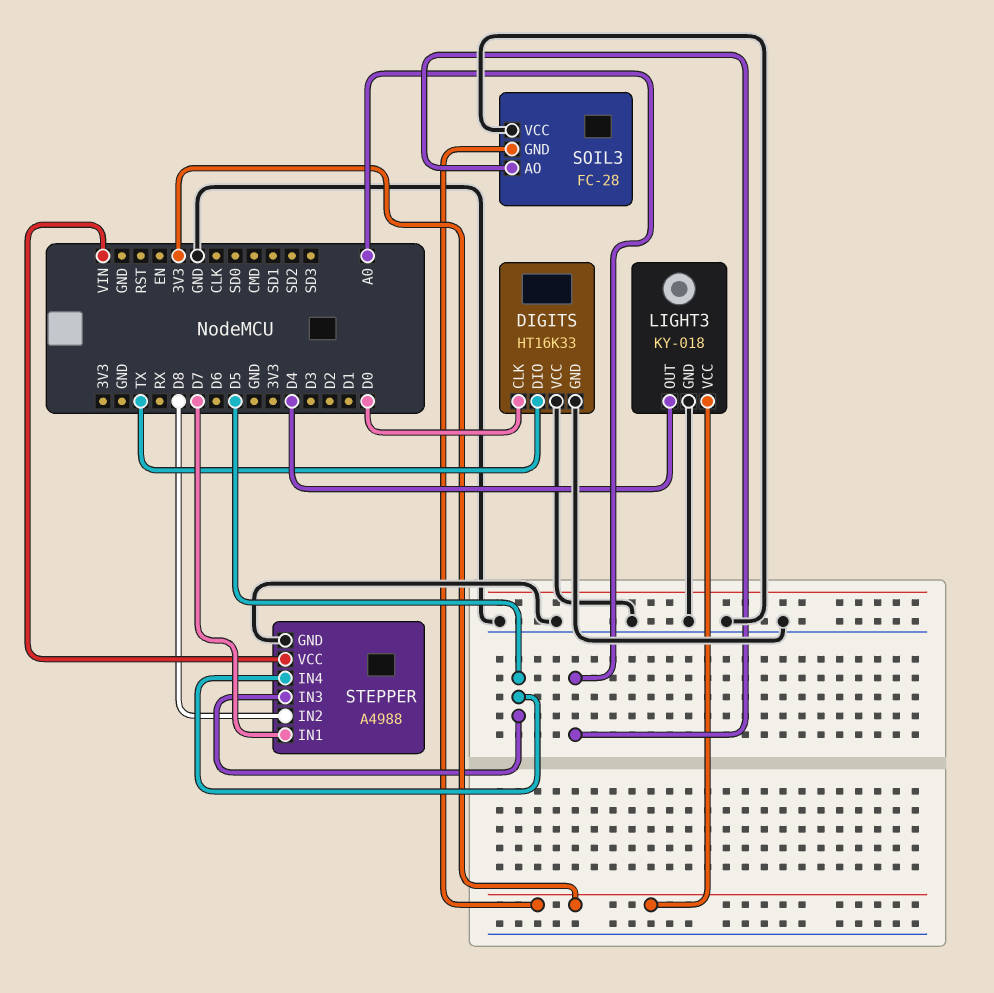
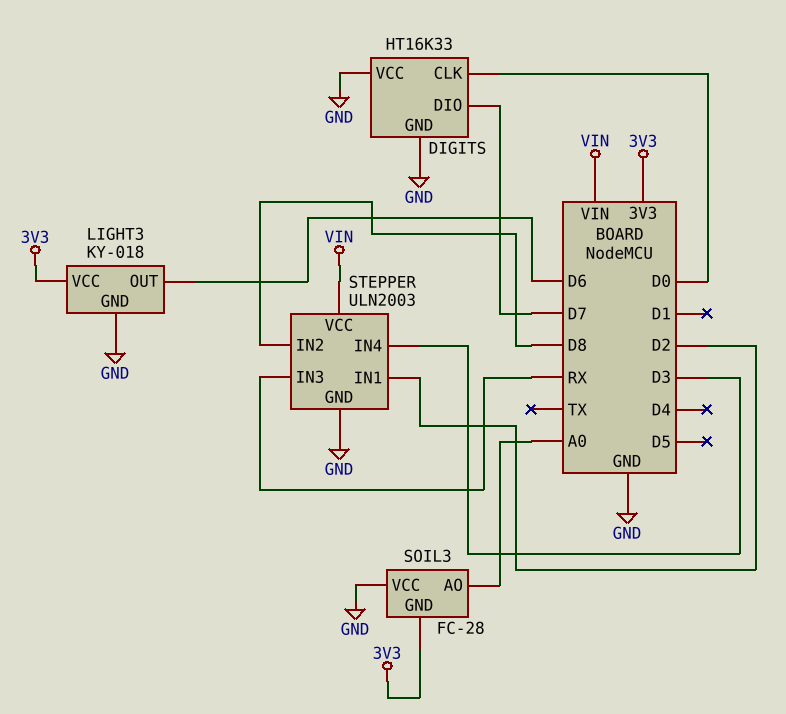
DIGITS pin DIO: TX -> D7
LIGHT3 pin OUT: D4 -> D6
STEPPER: A4988 -> ULN2003
STEPPER pin IN1: D7 -> D2
STEPPER pin IN3: D5 -> RX
STEPPER pin IN4: D5 -> D3

